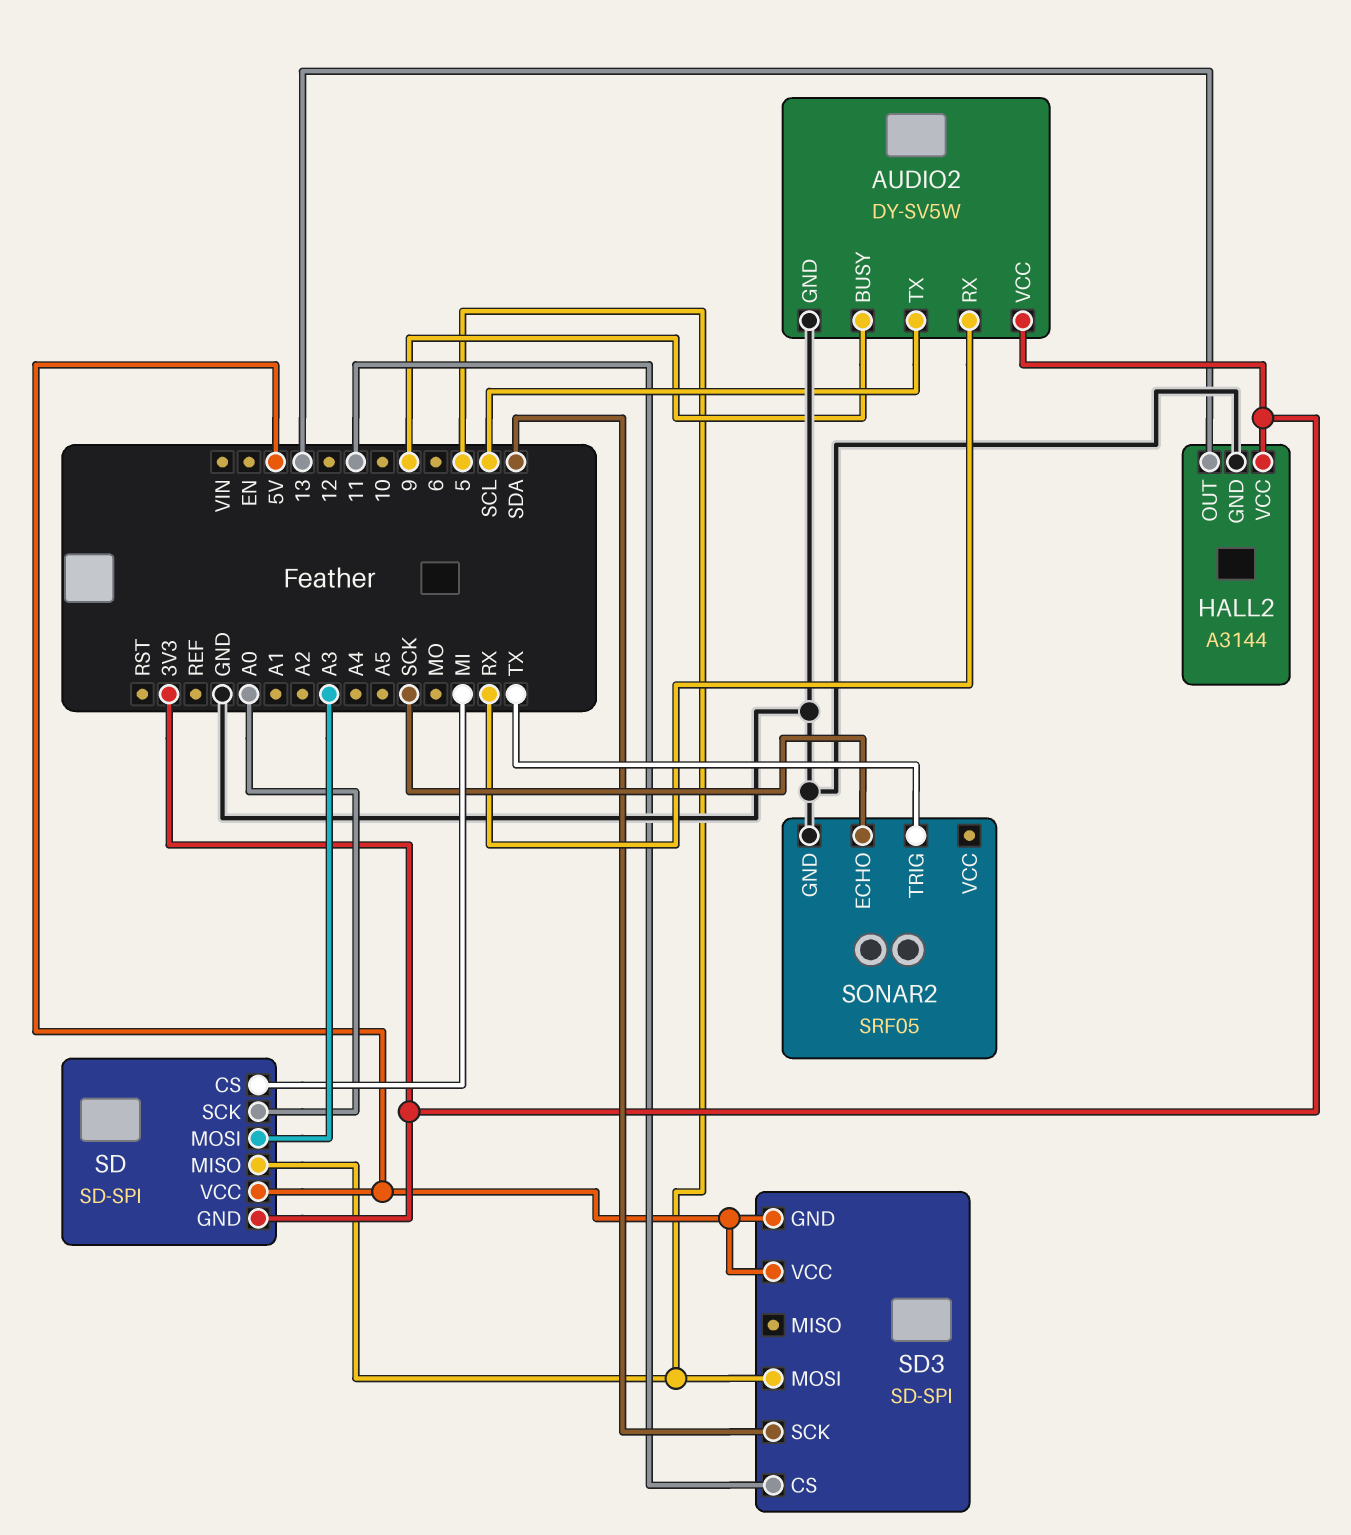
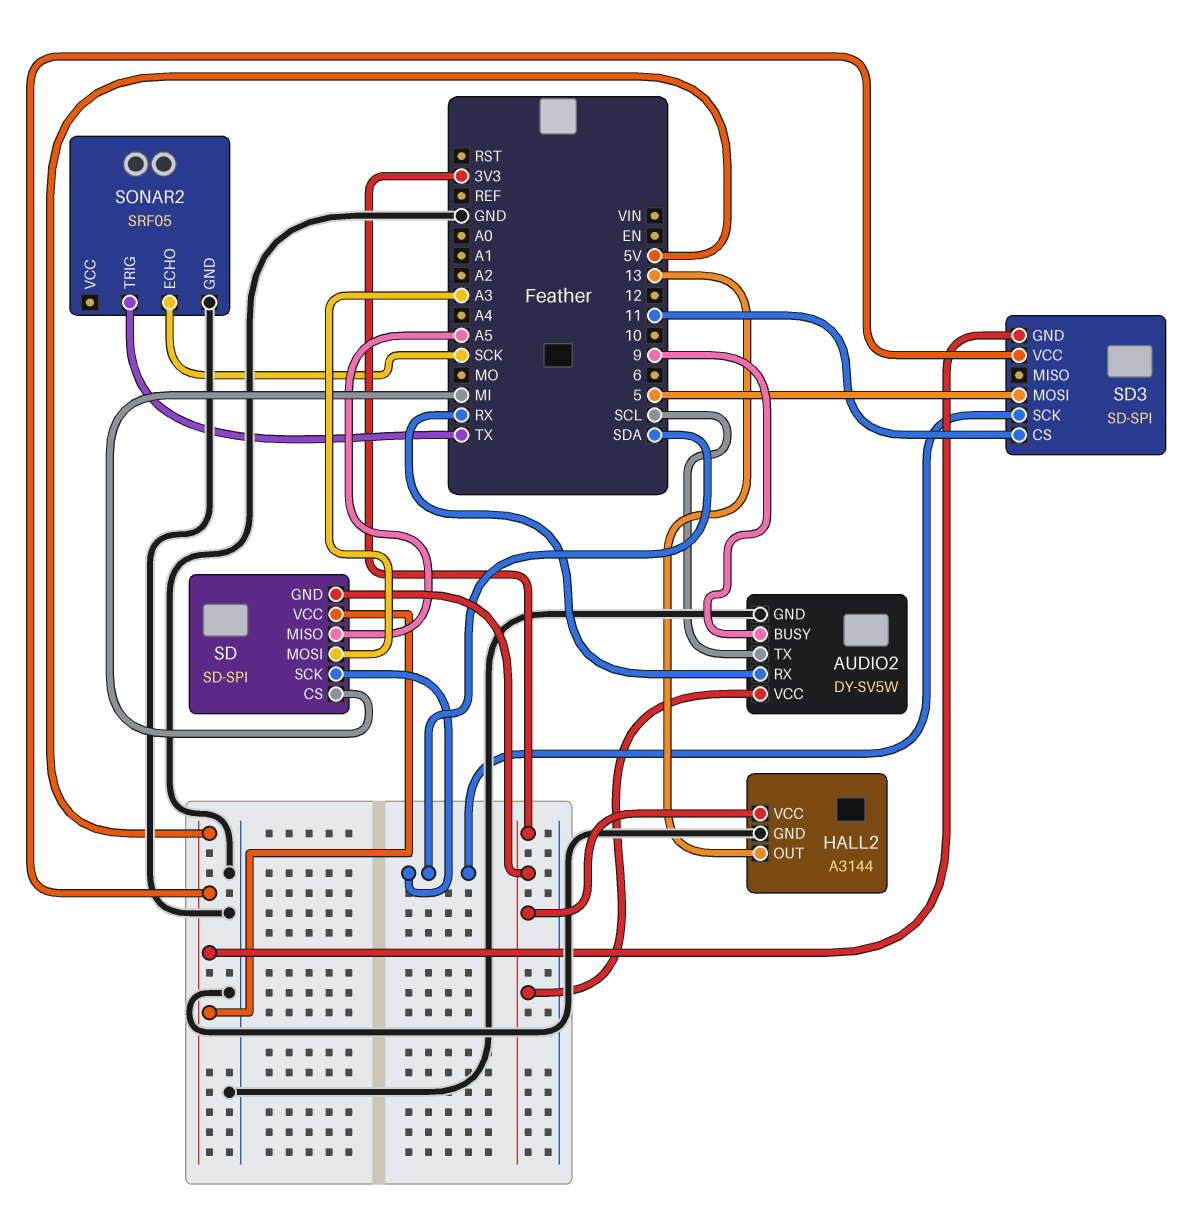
SD pin MISO: 5 -> A5
SD pin SCK: A0 -> SDA

